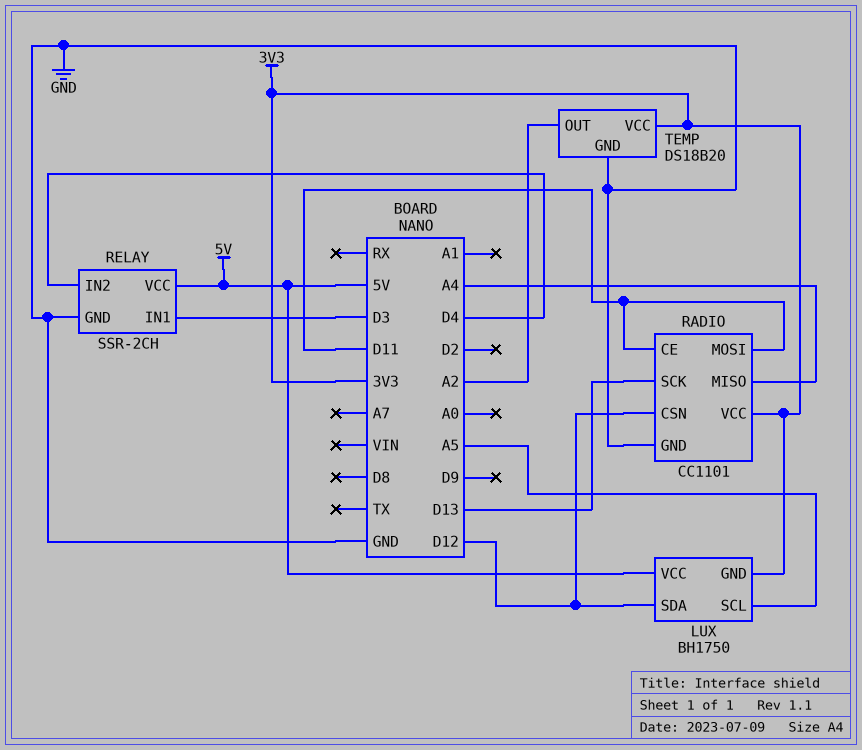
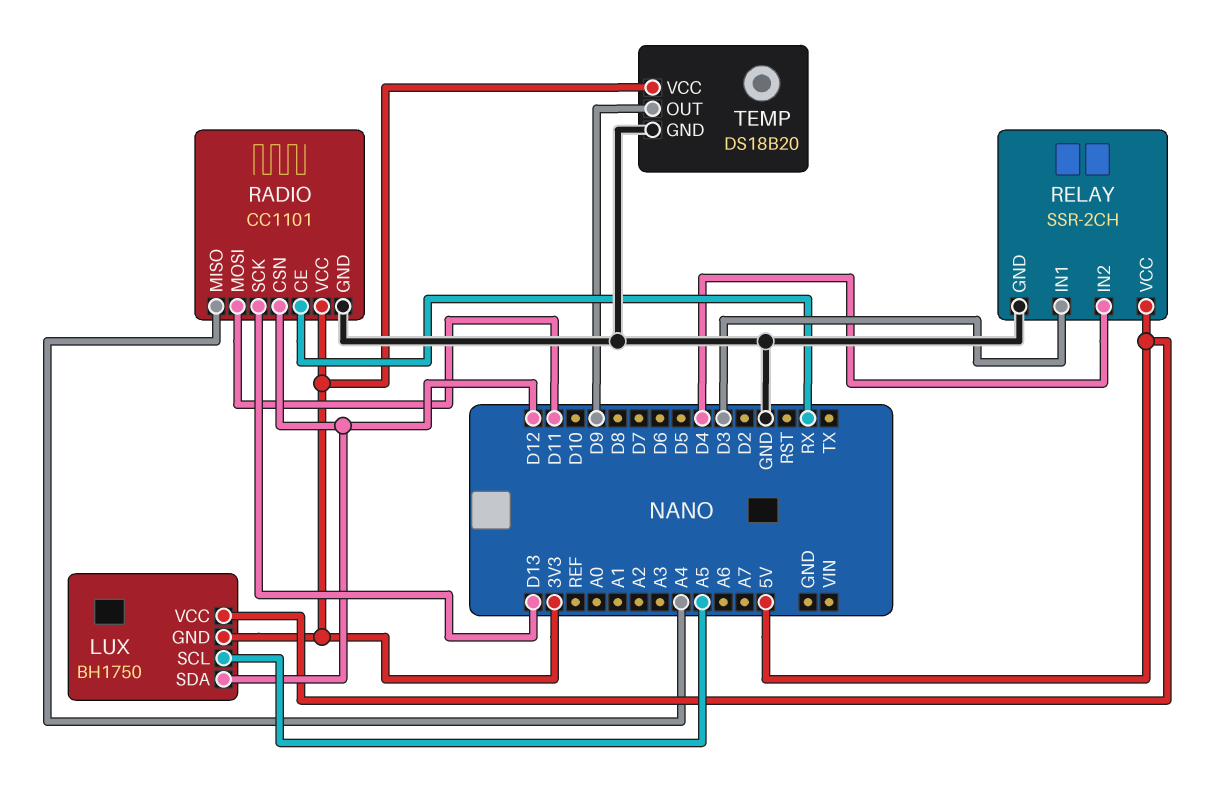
RADIO pin CE: D11 -> RX
TEMP pin OUT: A2 -> D9

